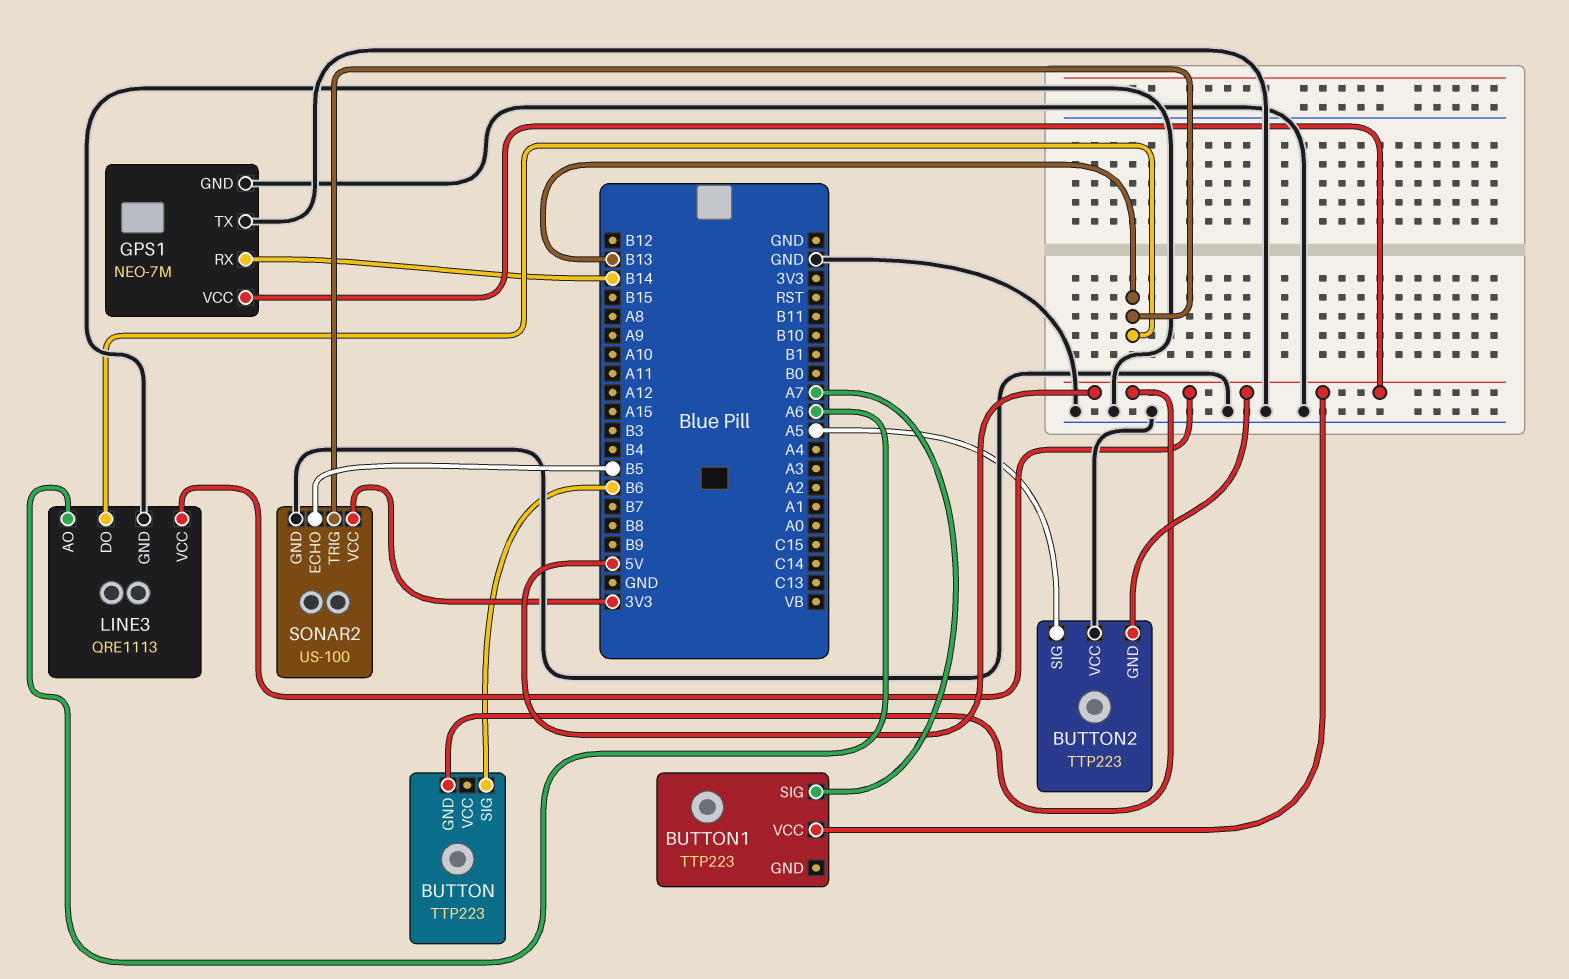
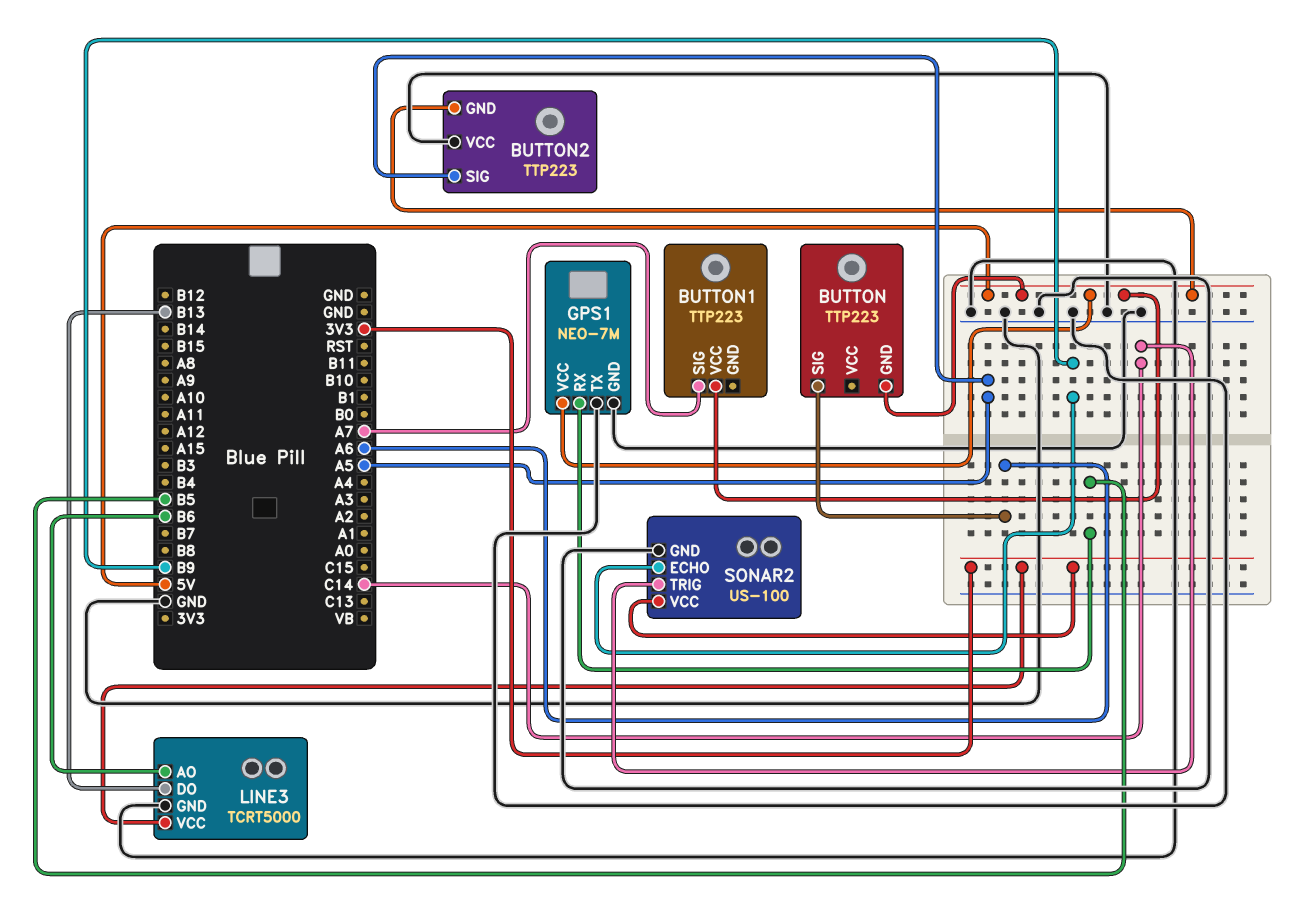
BUTTON pin SIG: B6 -> A6
GPS1 pin RX: B14 -> B5
LINE3: QRE1113 -> TCRT5000
LINE3 pin AO: A6 -> B6
LINE3 pin VCC: 5V -> 3V3
SONAR2 pin ECHO: B5 -> B9
SONAR2 pin TRIG: B13 -> C14

